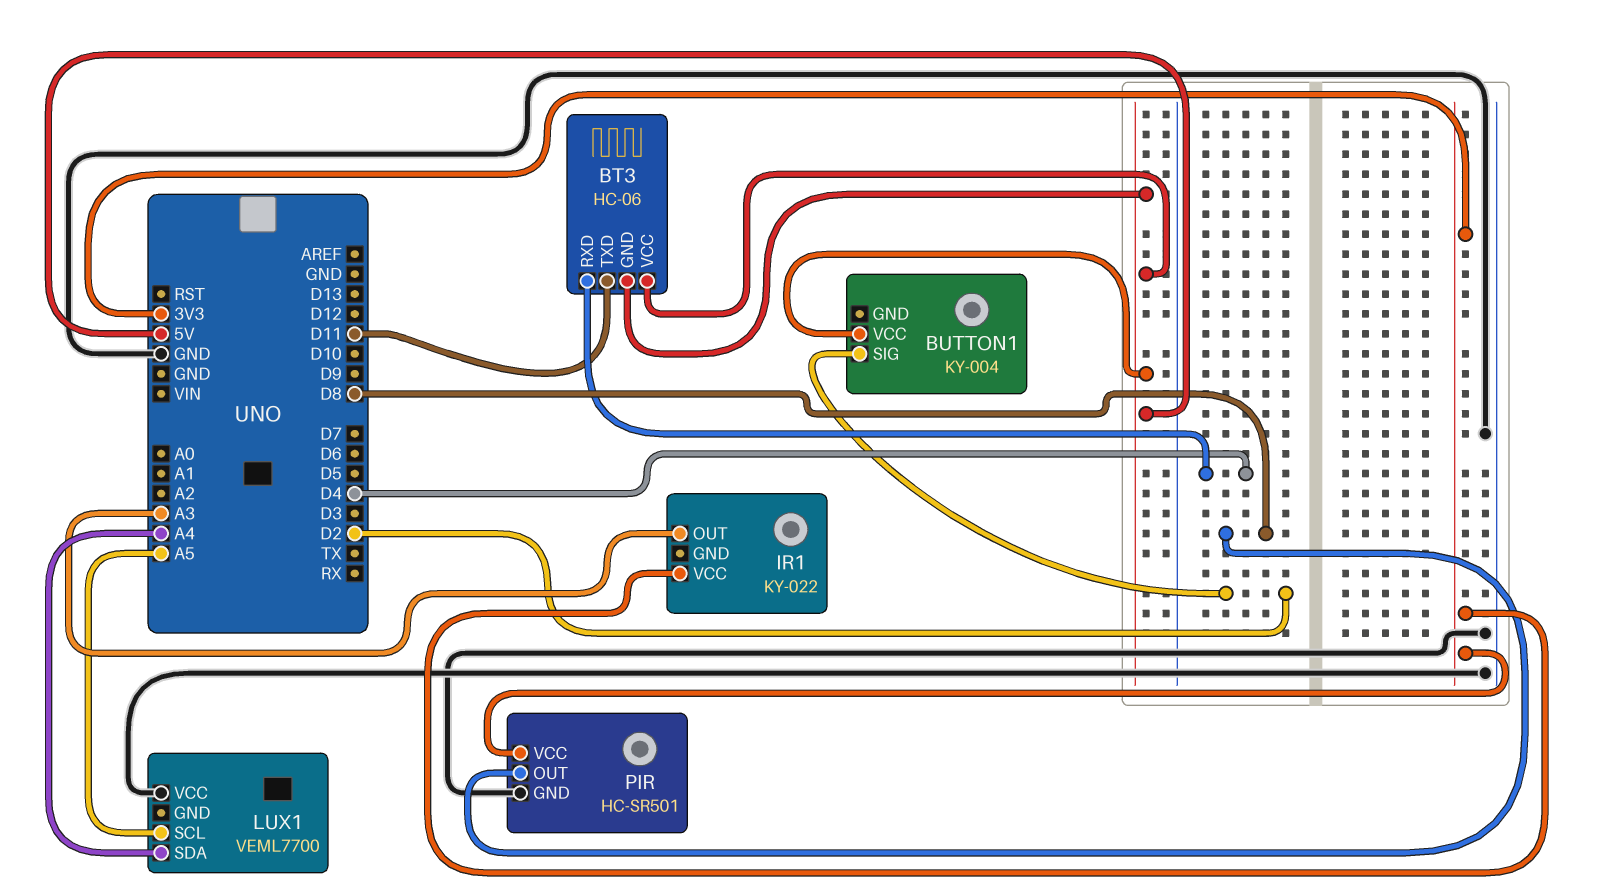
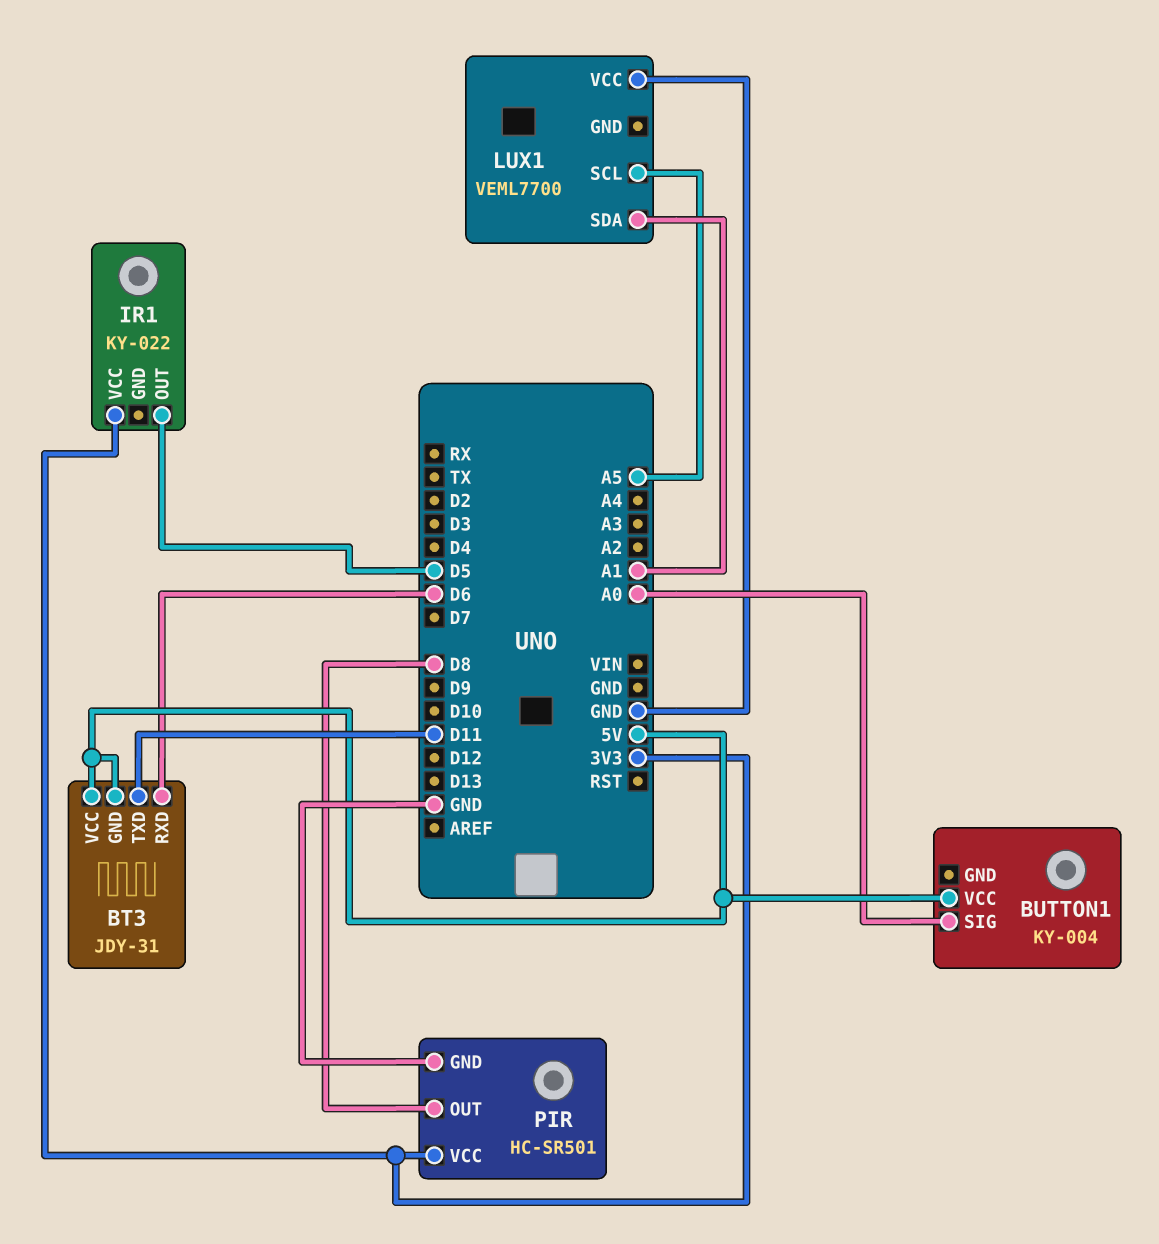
BT3: HC-06 -> JDY-31
BT3 pin RXD: D4 -> D6
BUTTON1 pin SIG: D2 -> A0
IR1 pin OUT: A3 -> D5
LUX1 pin SDA: A4 -> A1

